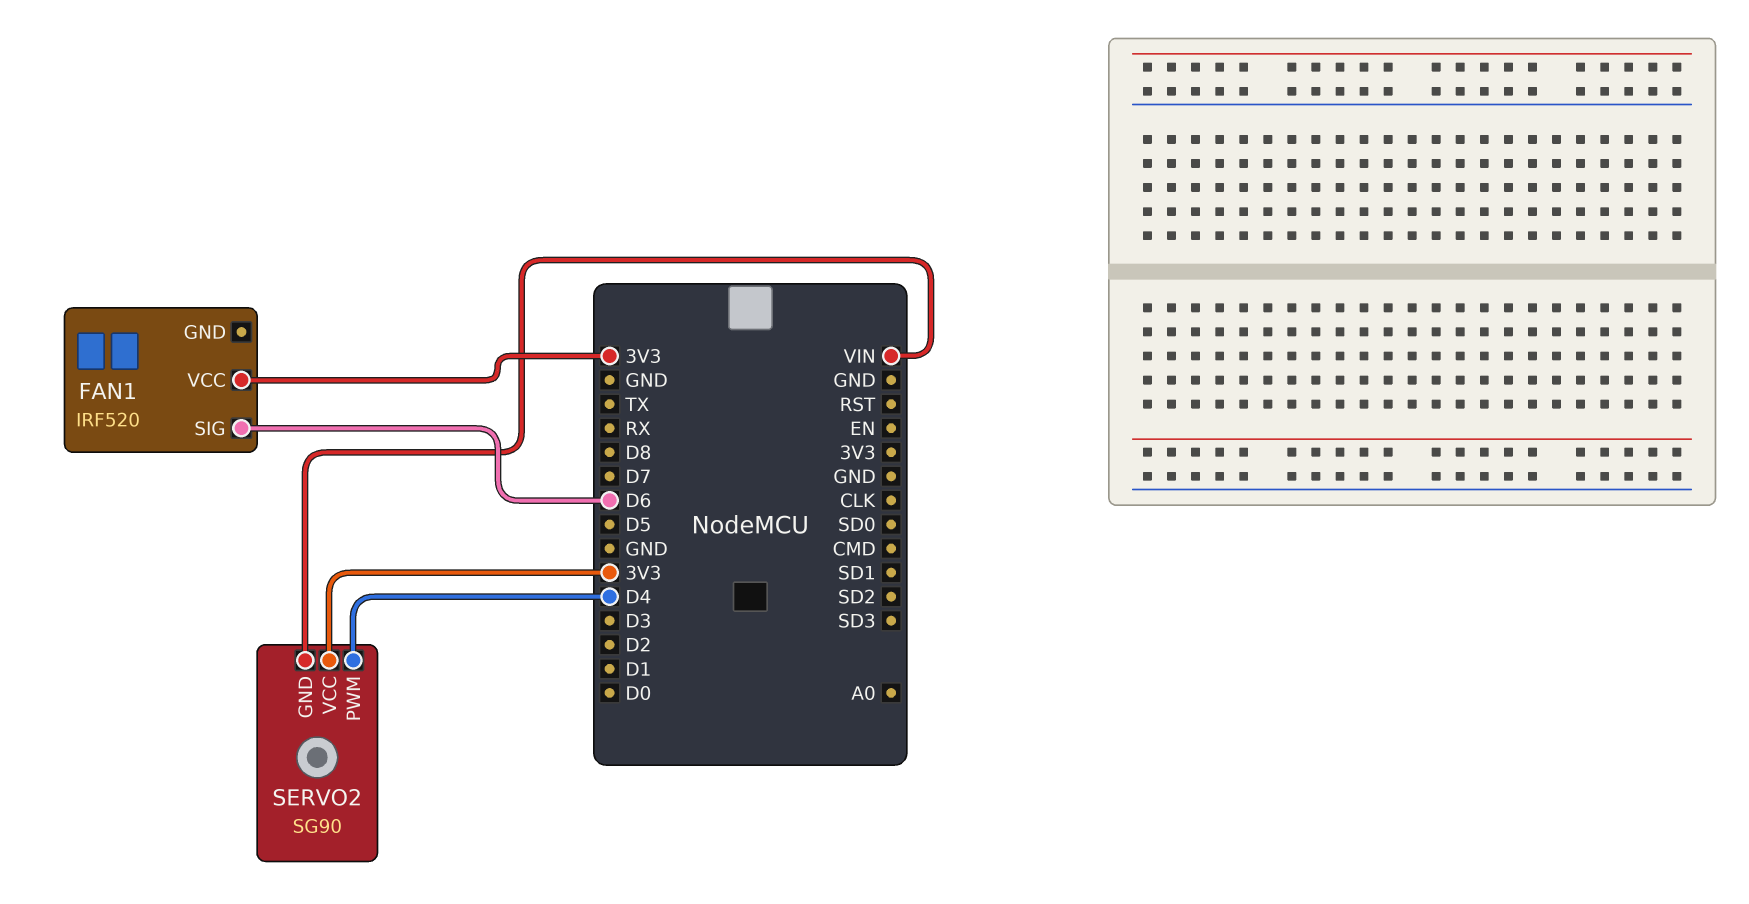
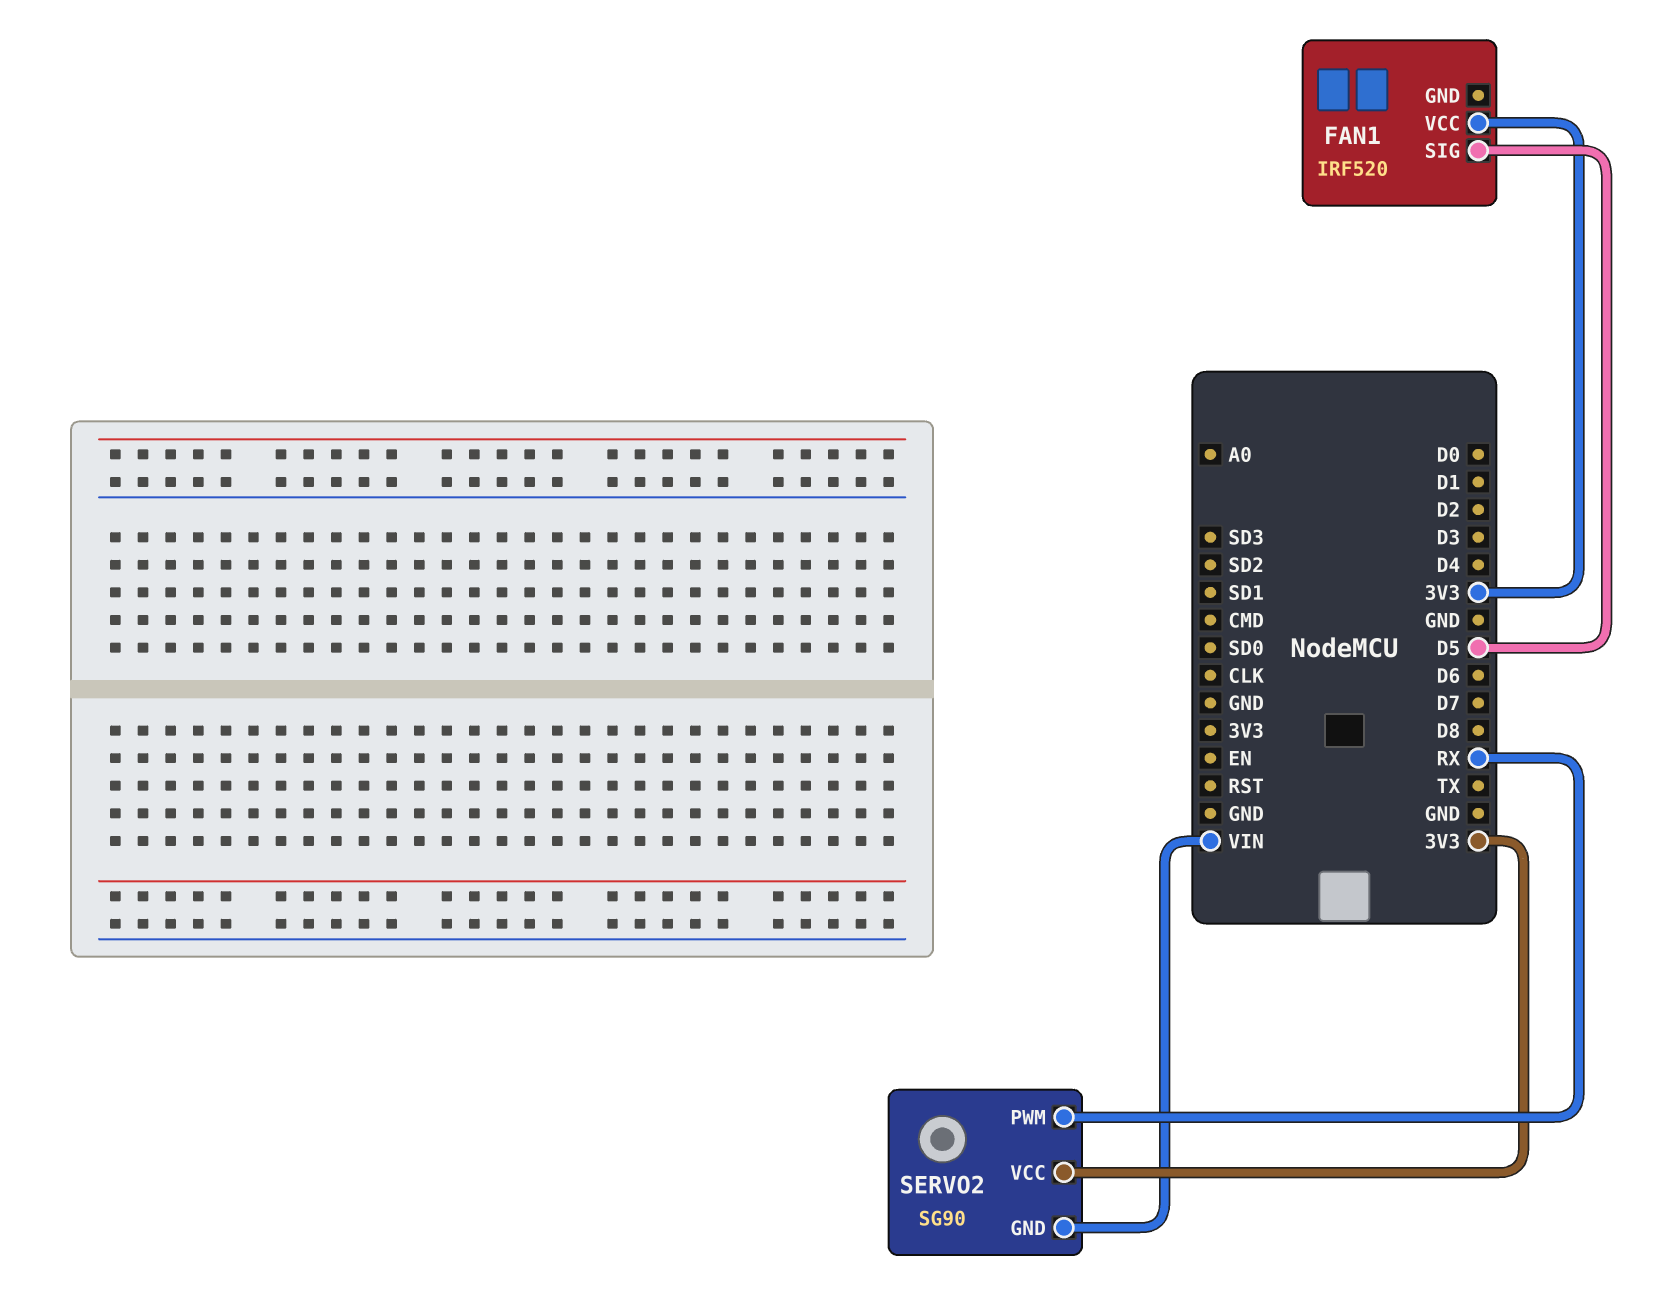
FAN1 pin SIG: D6 -> D5
SERVO2 pin PWM: D4 -> RX

